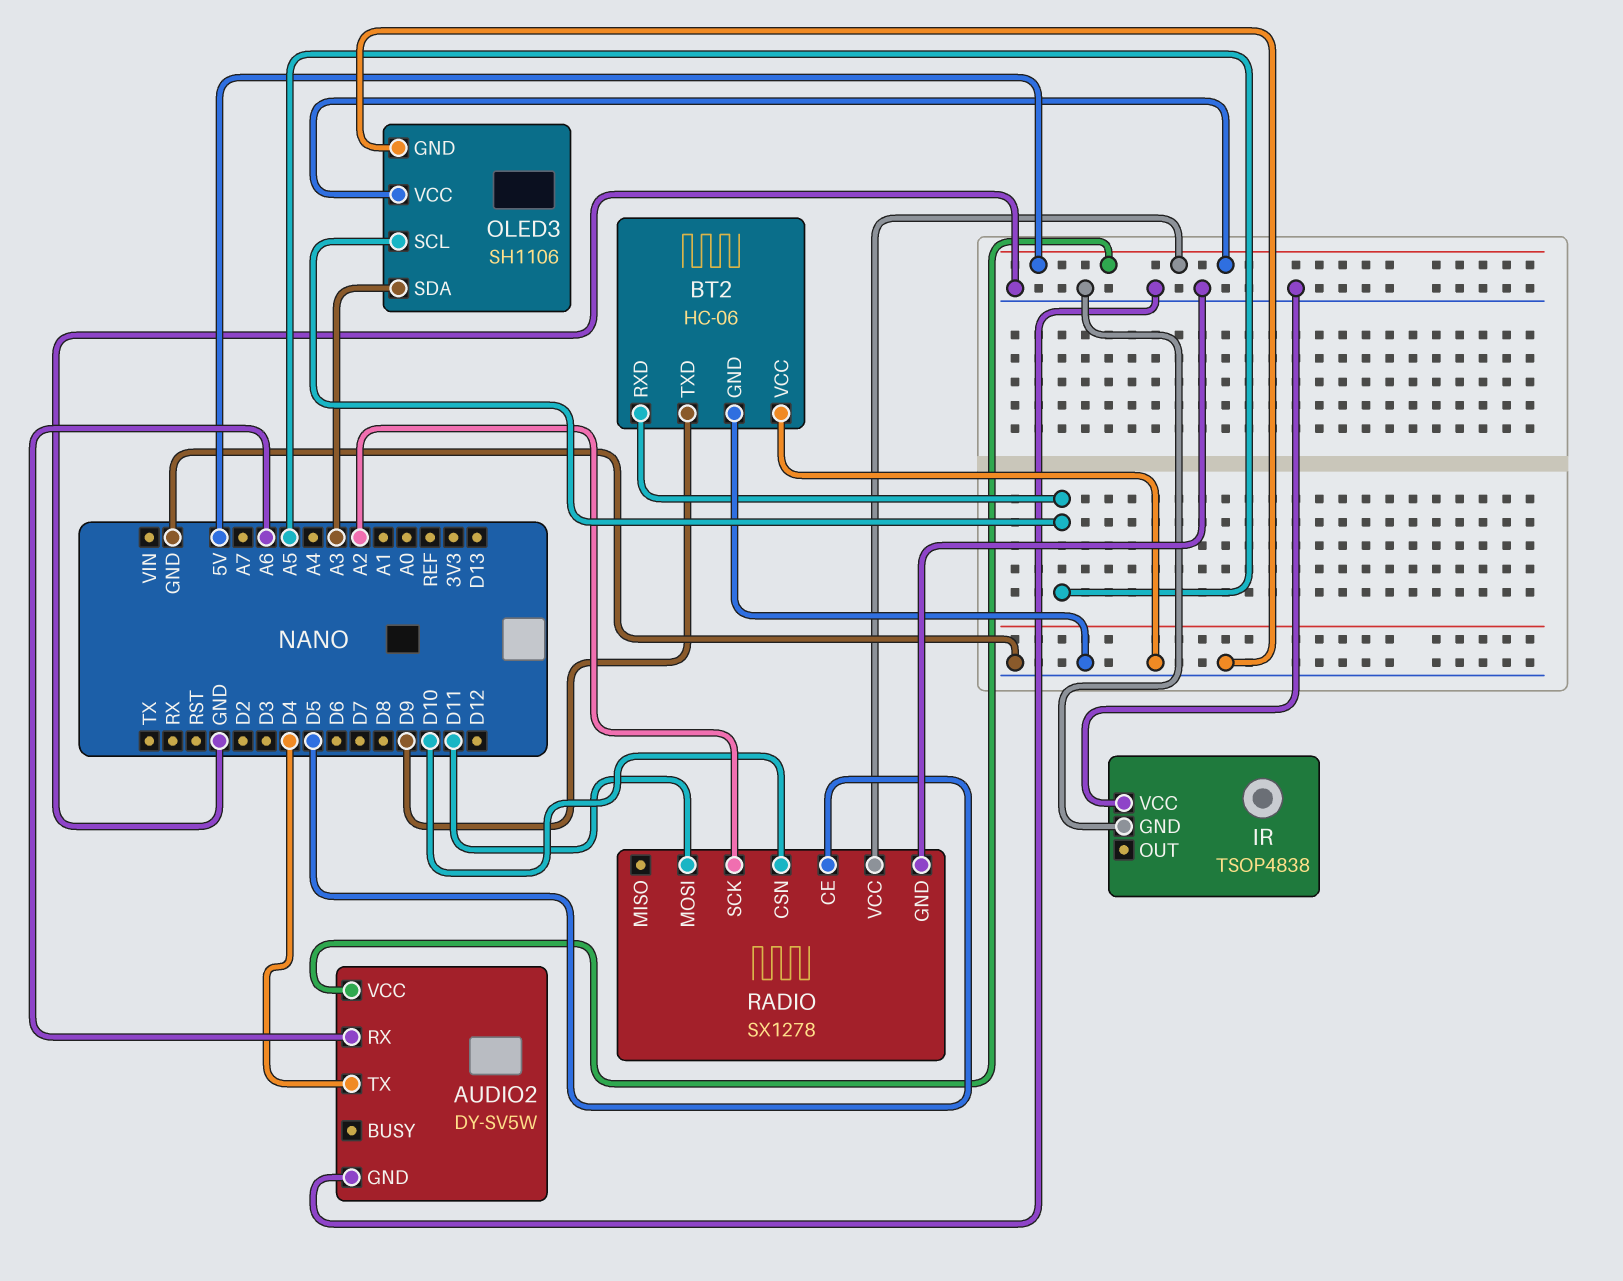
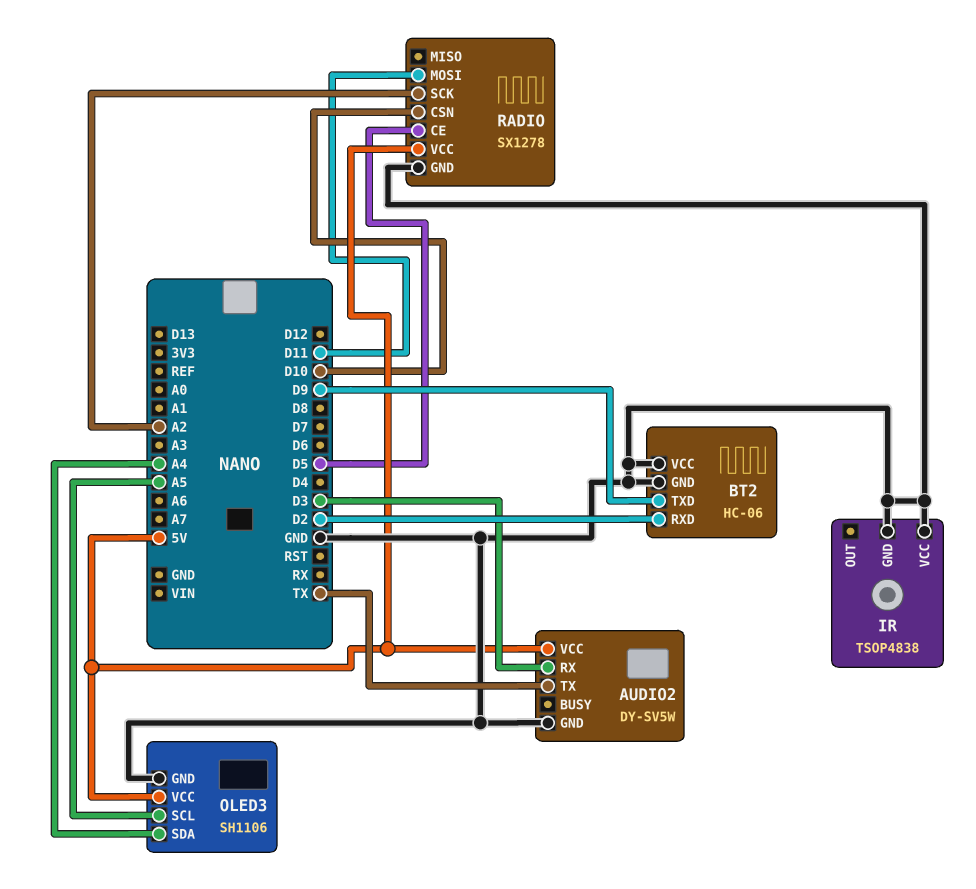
AUDIO2 pin RX: A6 -> D3
AUDIO2 pin TX: D4 -> TX
BT2 pin RXD: A5 -> D2
OLED3 pin SDA: A3 -> A4

